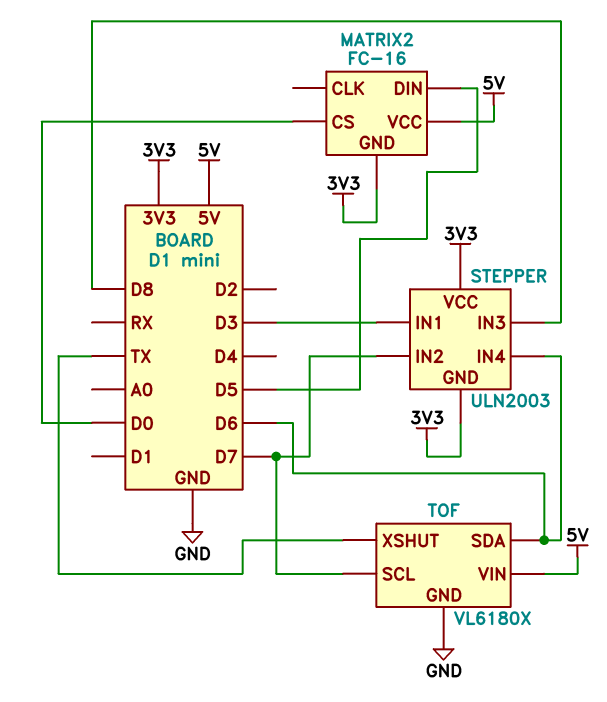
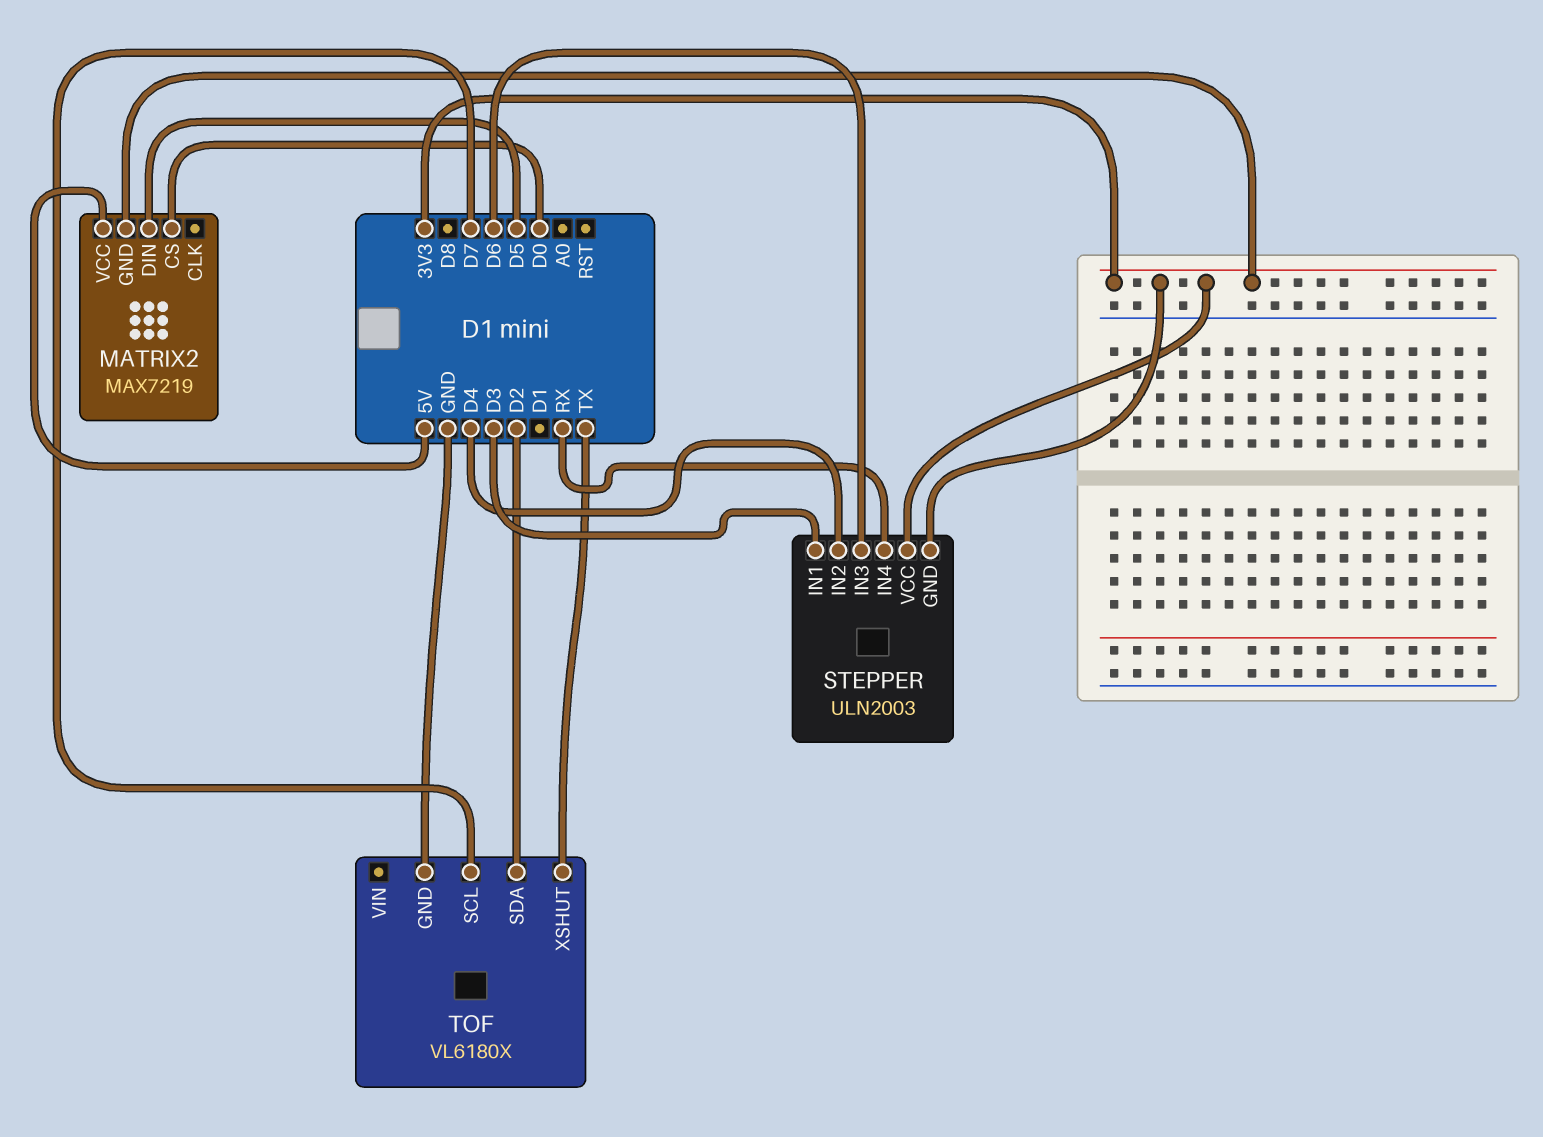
MATRIX2: FC-16 -> MAX7219
STEPPER pin IN2: D7 -> D4
STEPPER pin IN3: D8 -> D6
STEPPER pin IN4: D6 -> RX
TOF pin SDA: D6 -> D2
TOF pin VIN: 5V -> none

